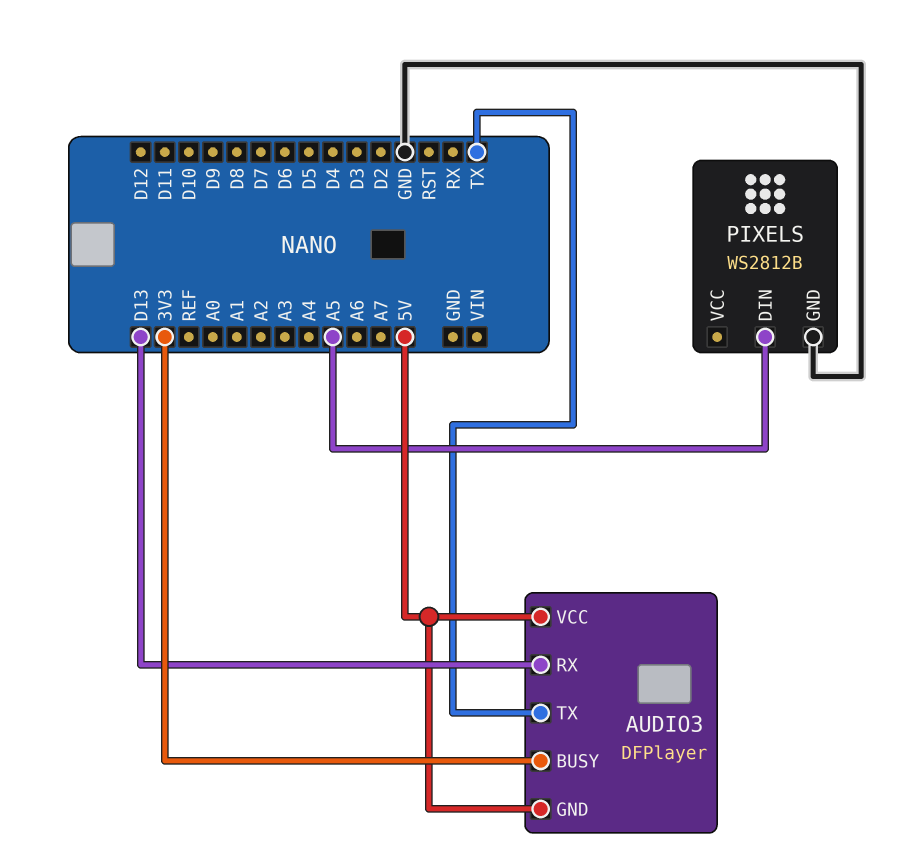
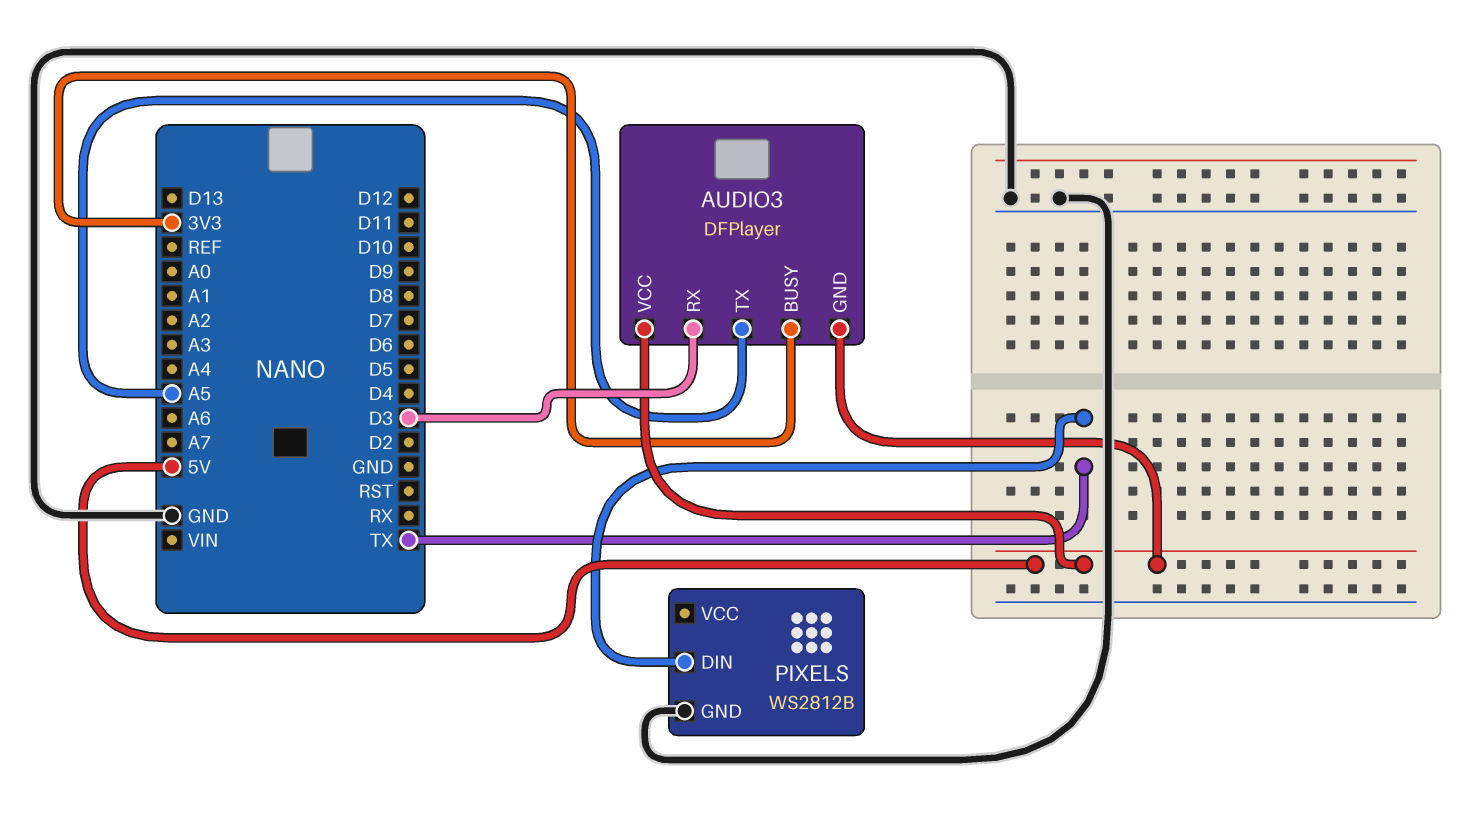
AUDIO3 pin RX: D13 -> D3
AUDIO3 pin TX: TX -> A5
PIXELS pin DIN: A5 -> TX

